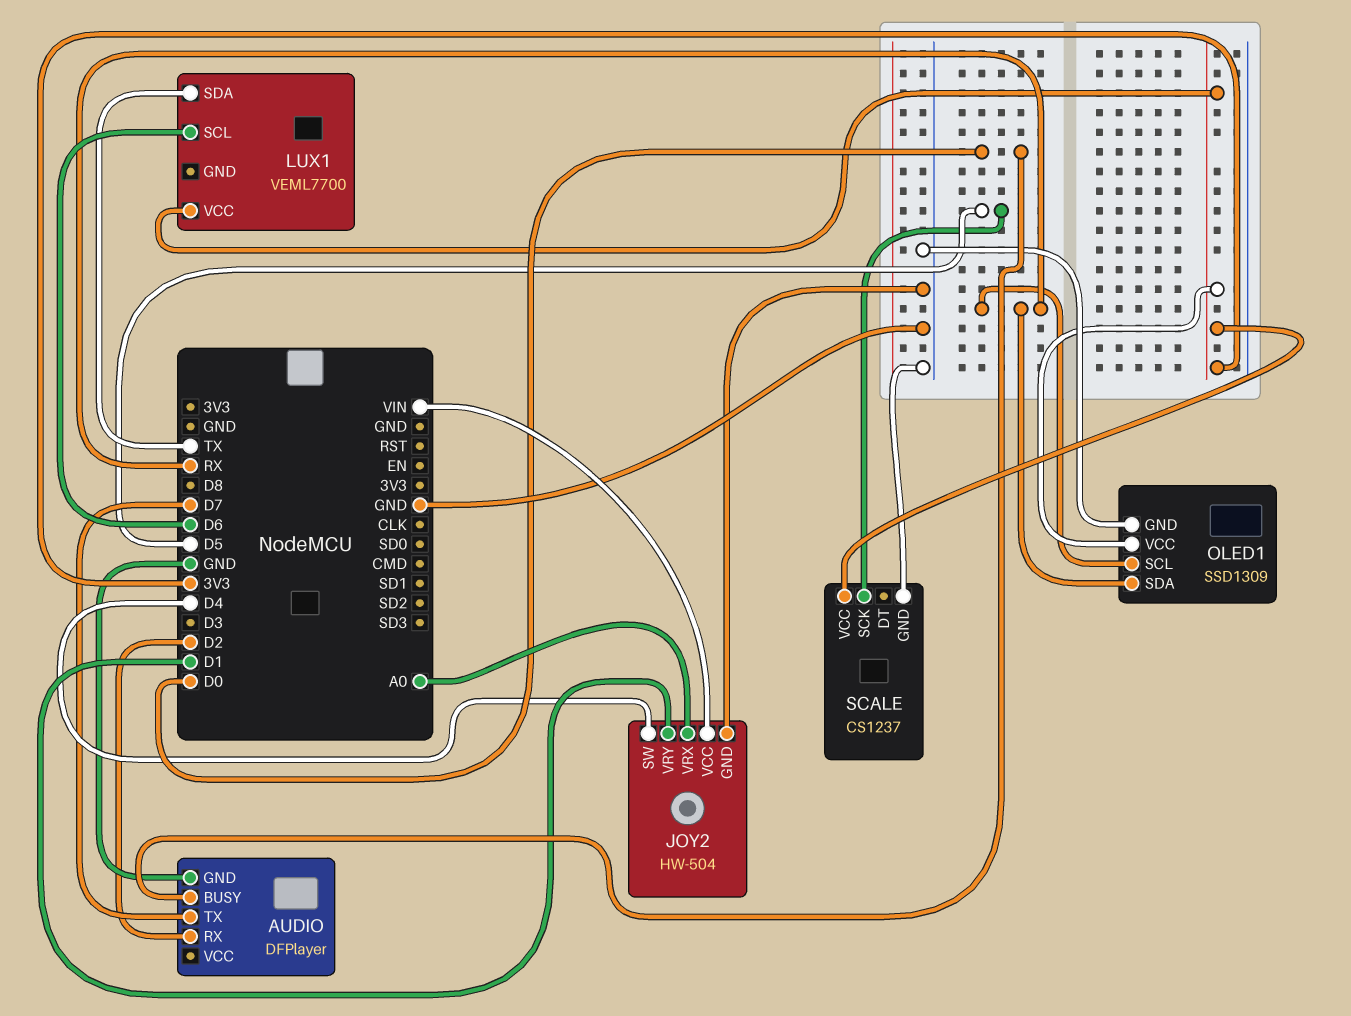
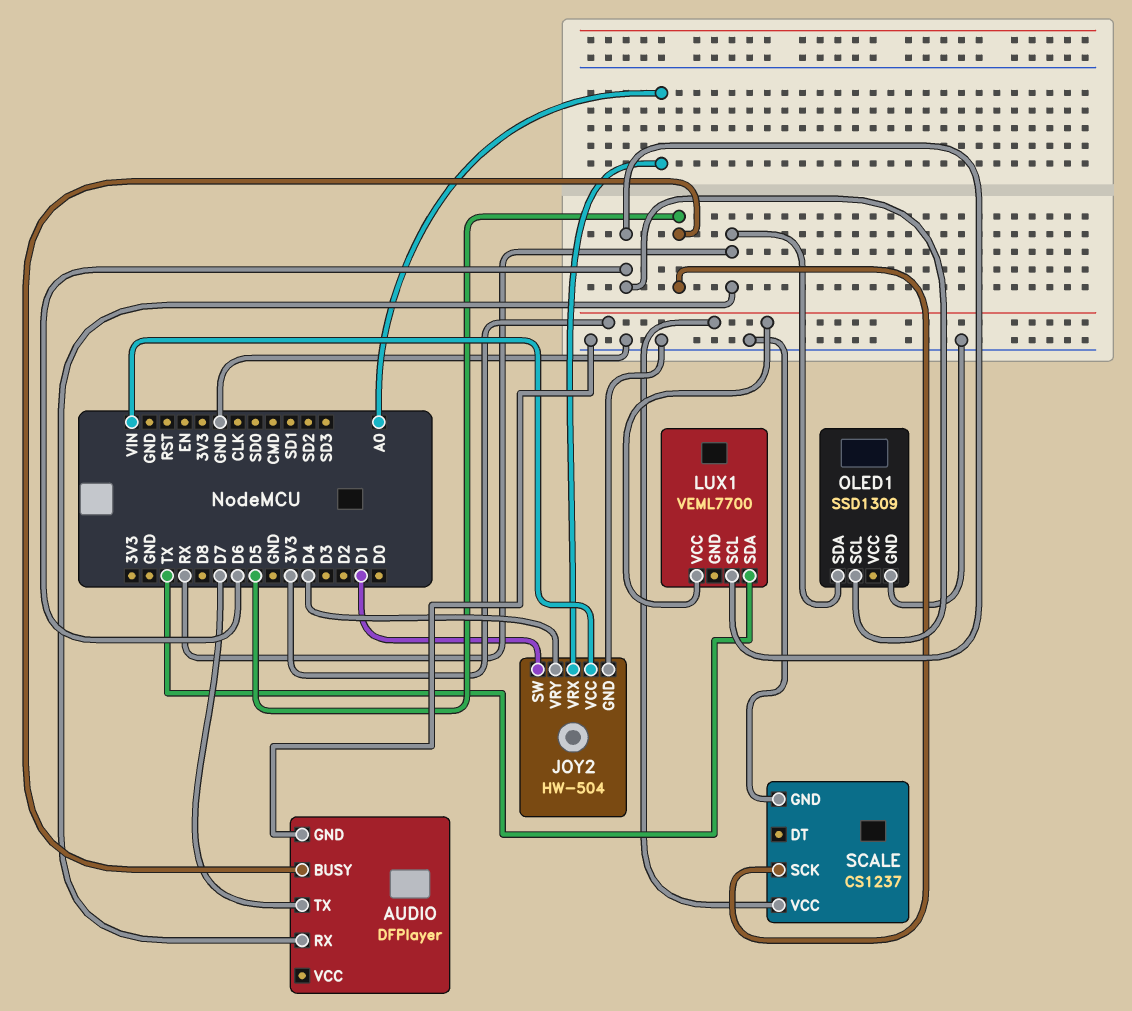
AUDIO pin BUSY: D0 -> D5
AUDIO pin RX: D2 -> RX
JOY2 pin SW: D4 -> D1
JOY2 pin VRY: D1 -> D4
OLED1 pin SCL: RX -> D6
OLED1 pin VCC: 3V3 -> none

